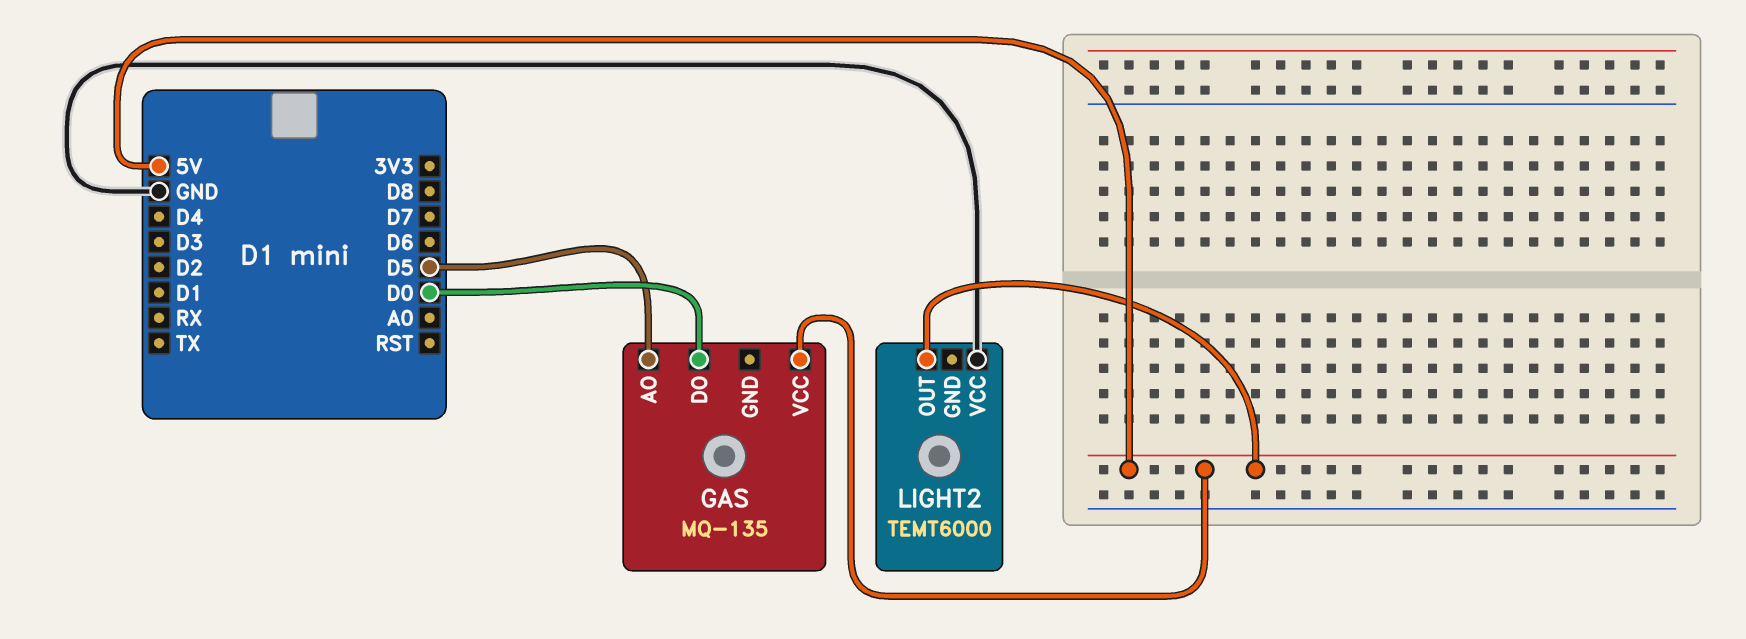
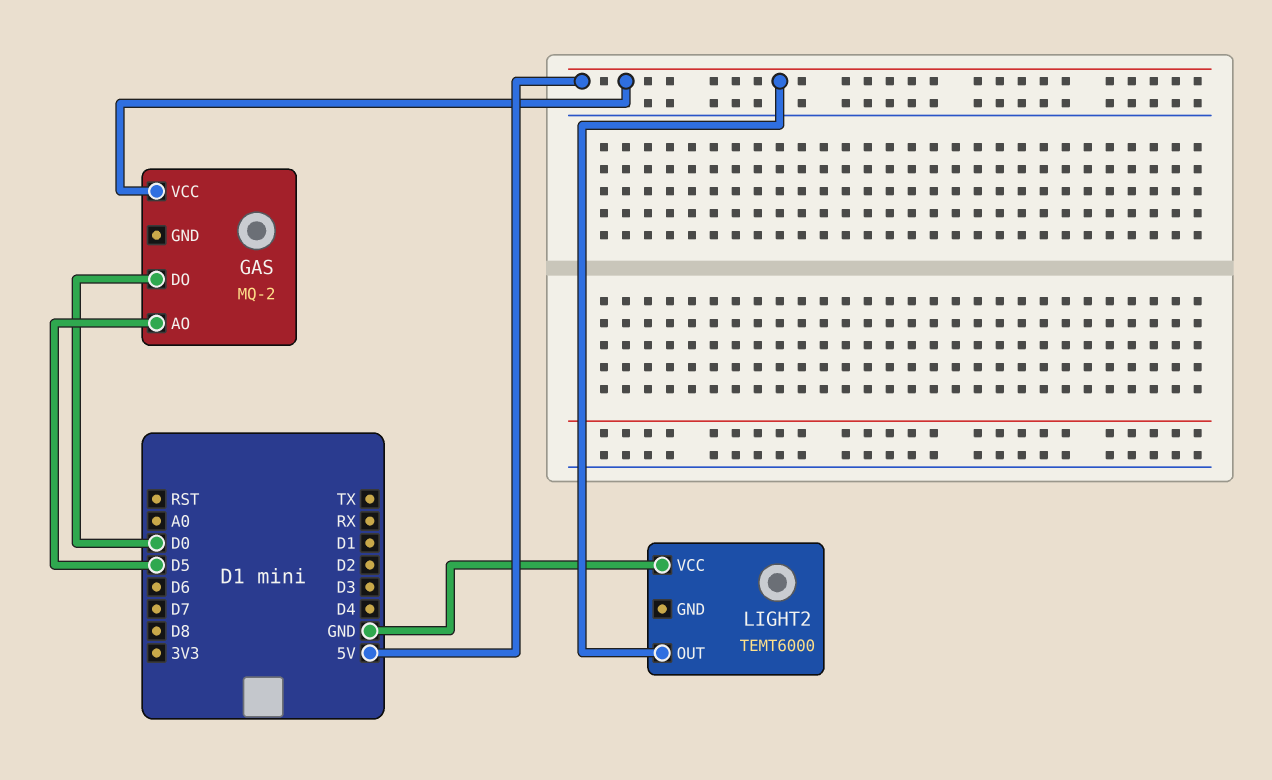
GAS: MQ-135 -> MQ-2

